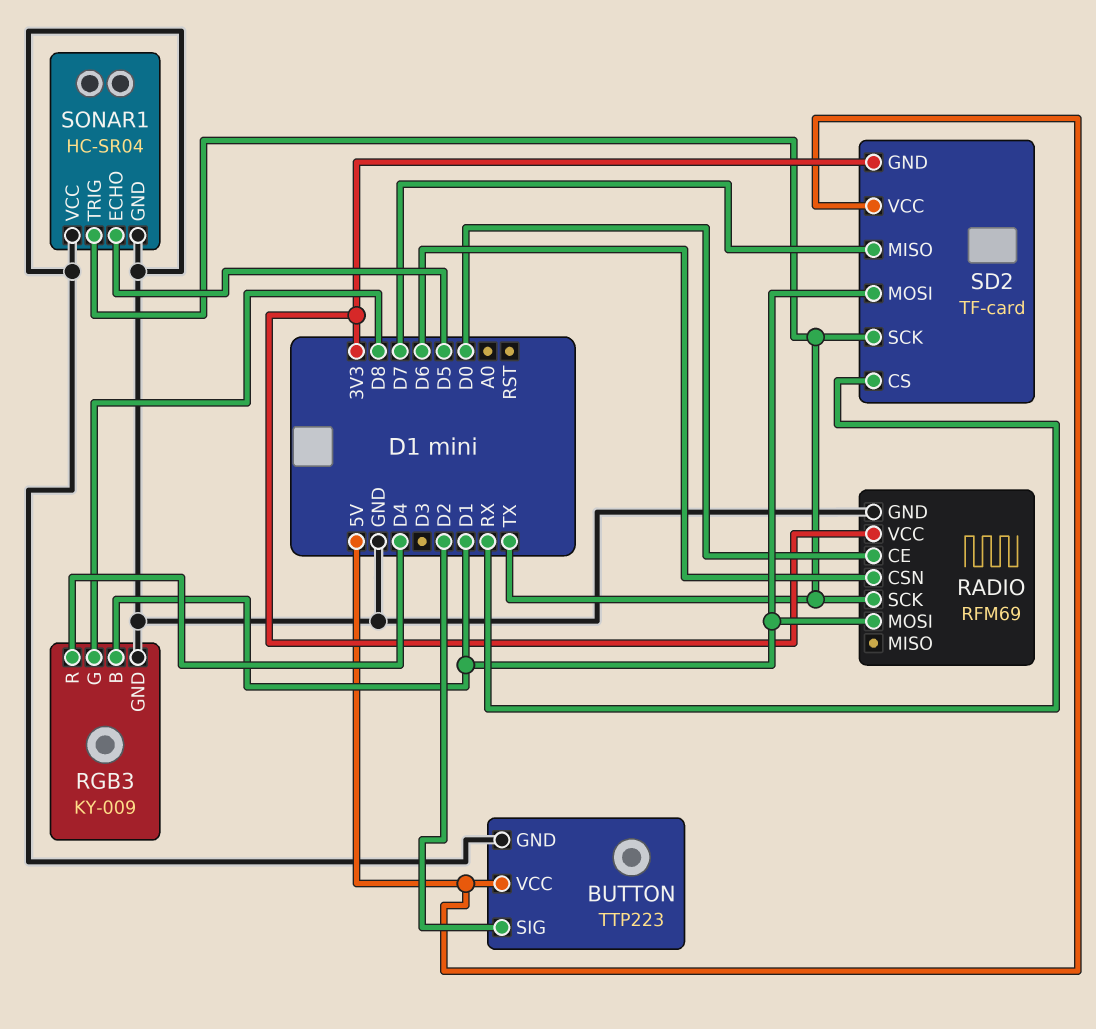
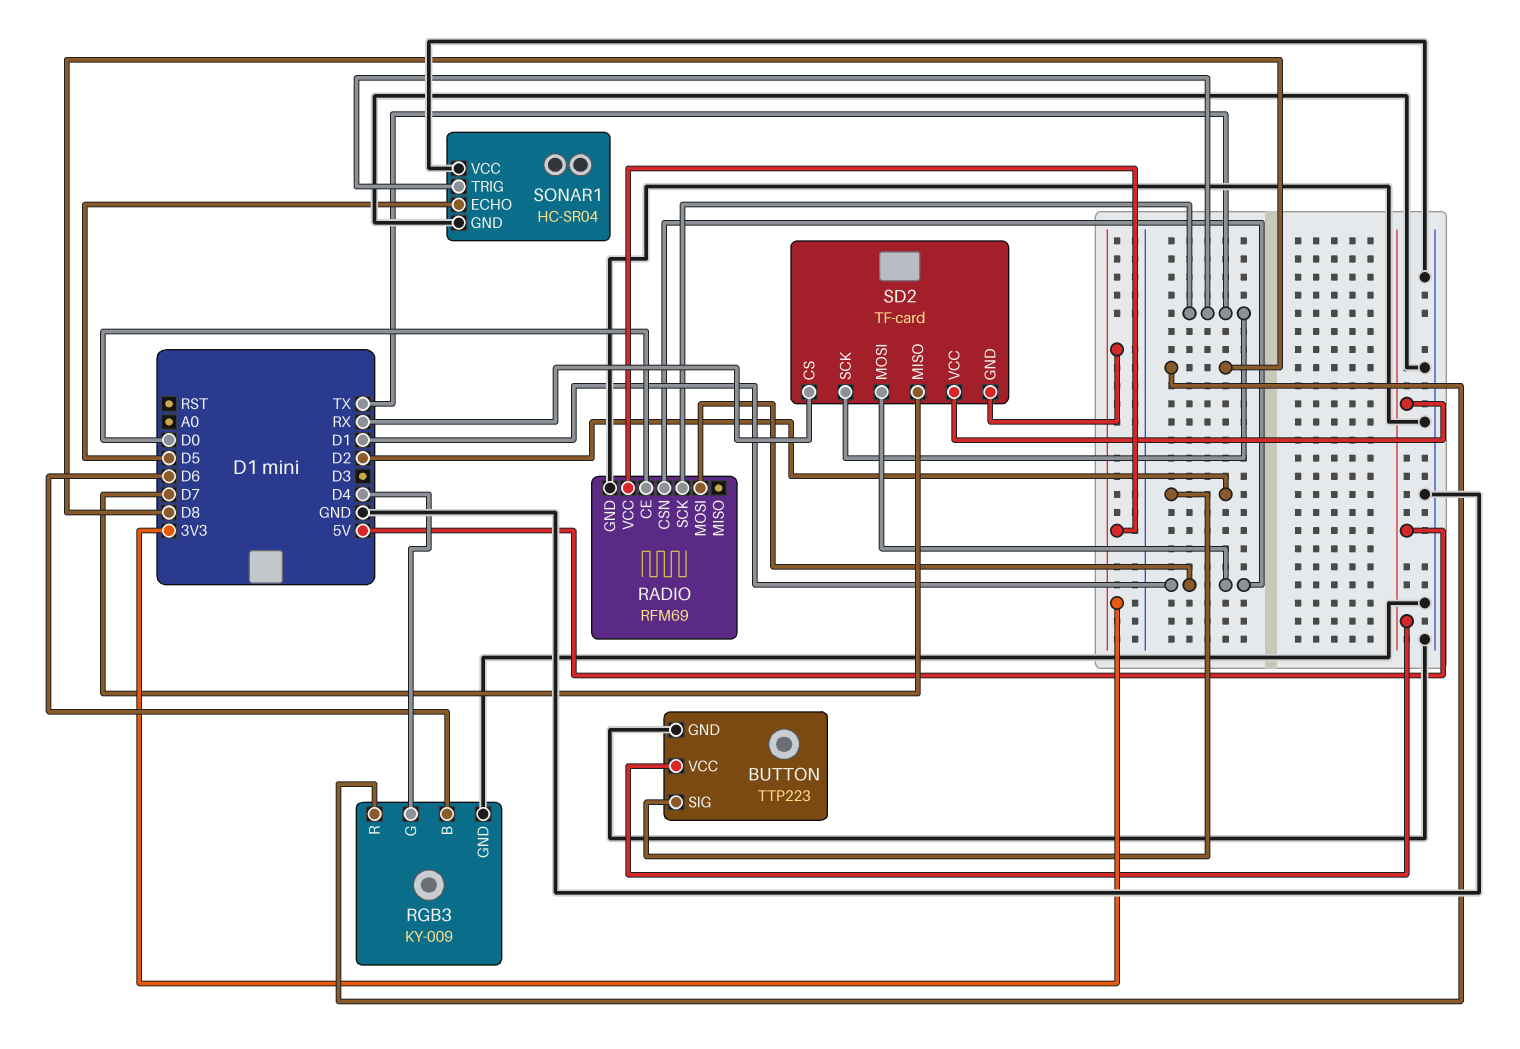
RADIO pin CSN: D6 -> D1
RGB3 pin B: D1 -> D6
RGB3 pin G: D8 -> D4
RGB3 pin R: D4 -> D8

